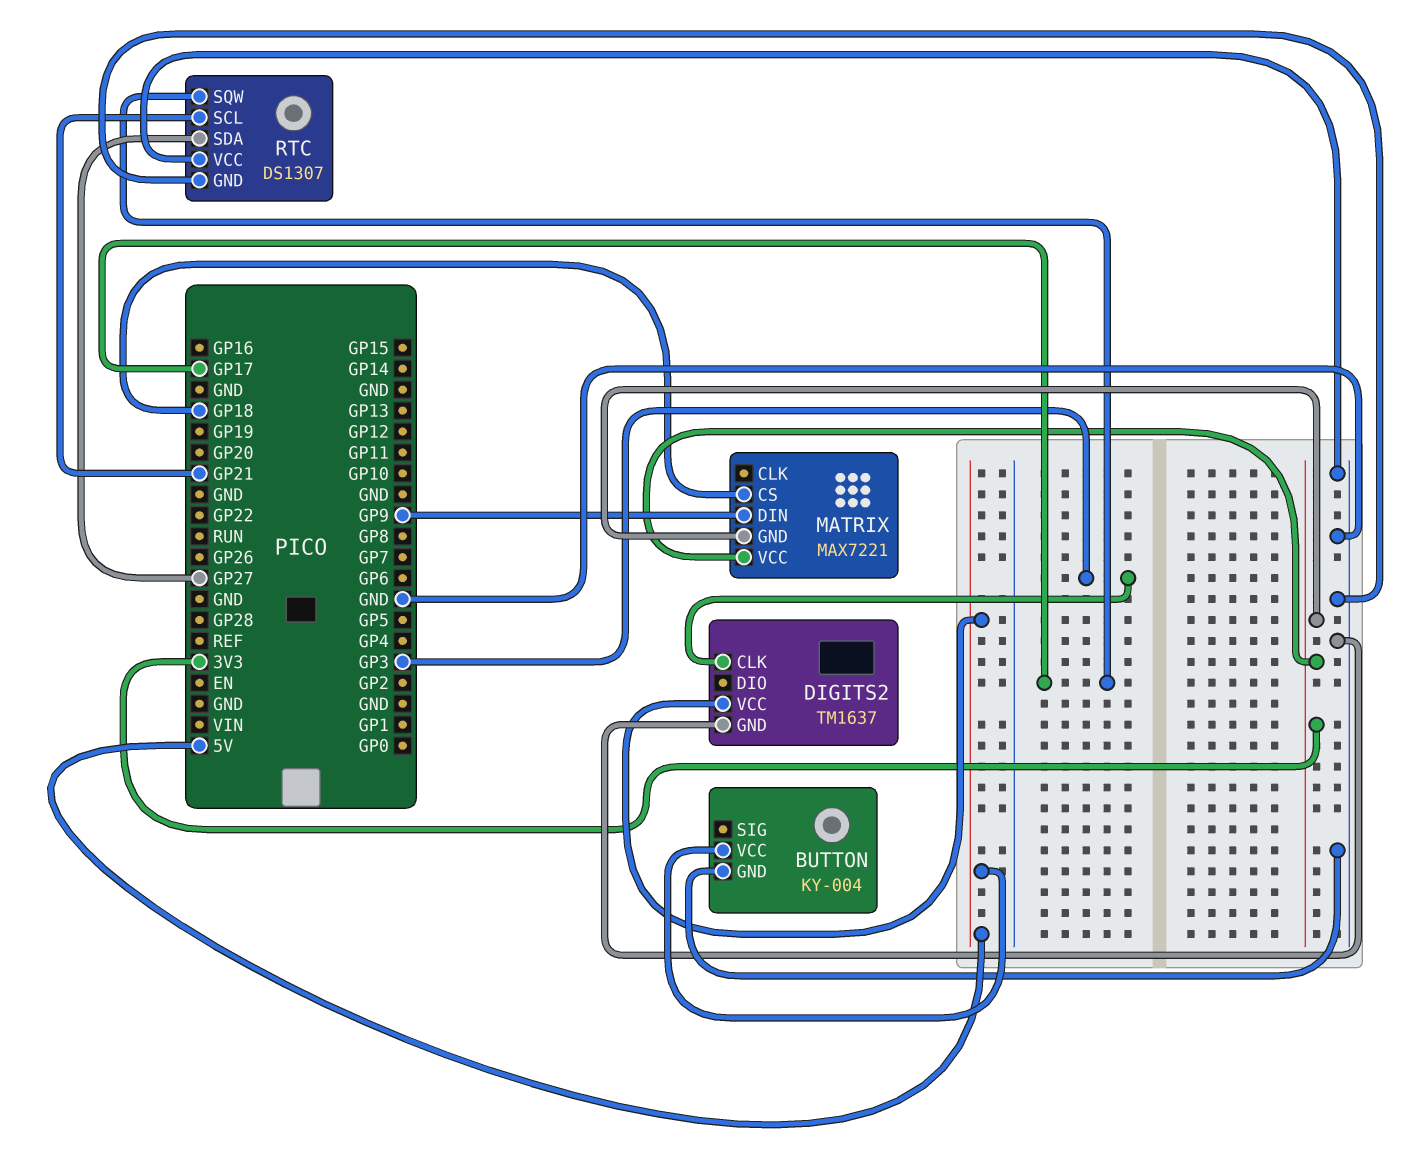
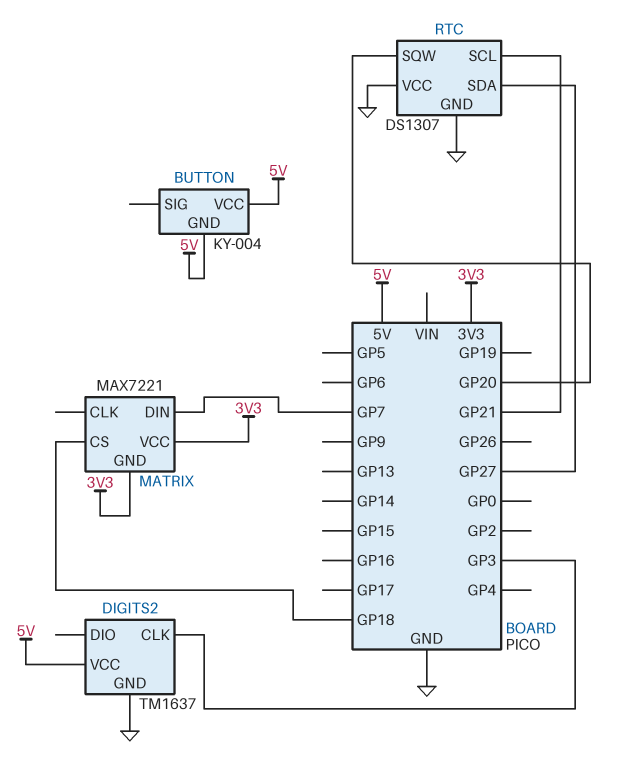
BUTTON pin GND: GND -> 5V
MATRIX pin DIN: GP9 -> GP7
RTC pin SQW: GP17 -> GP20

